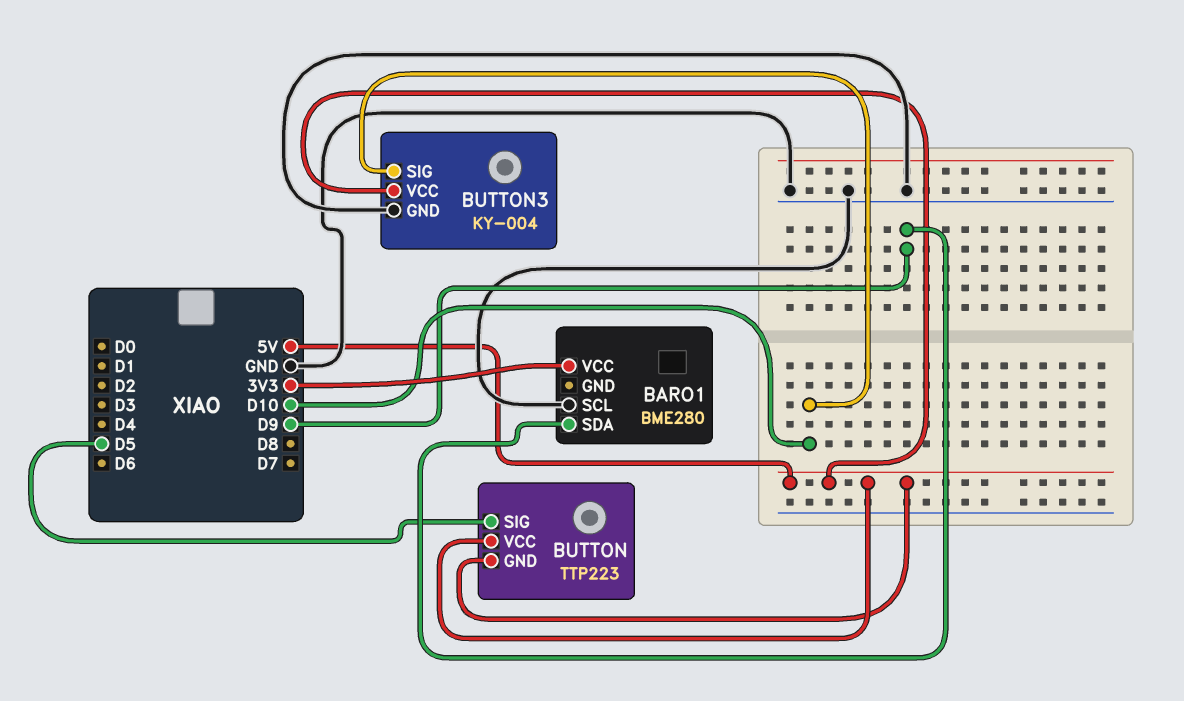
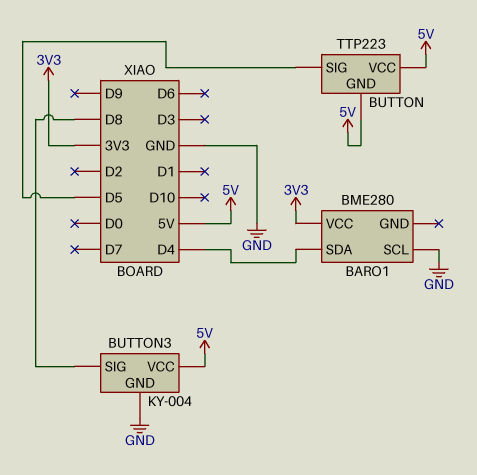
BARO1 pin SDA: D9 -> D4
BUTTON3 pin SIG: D10 -> D8

